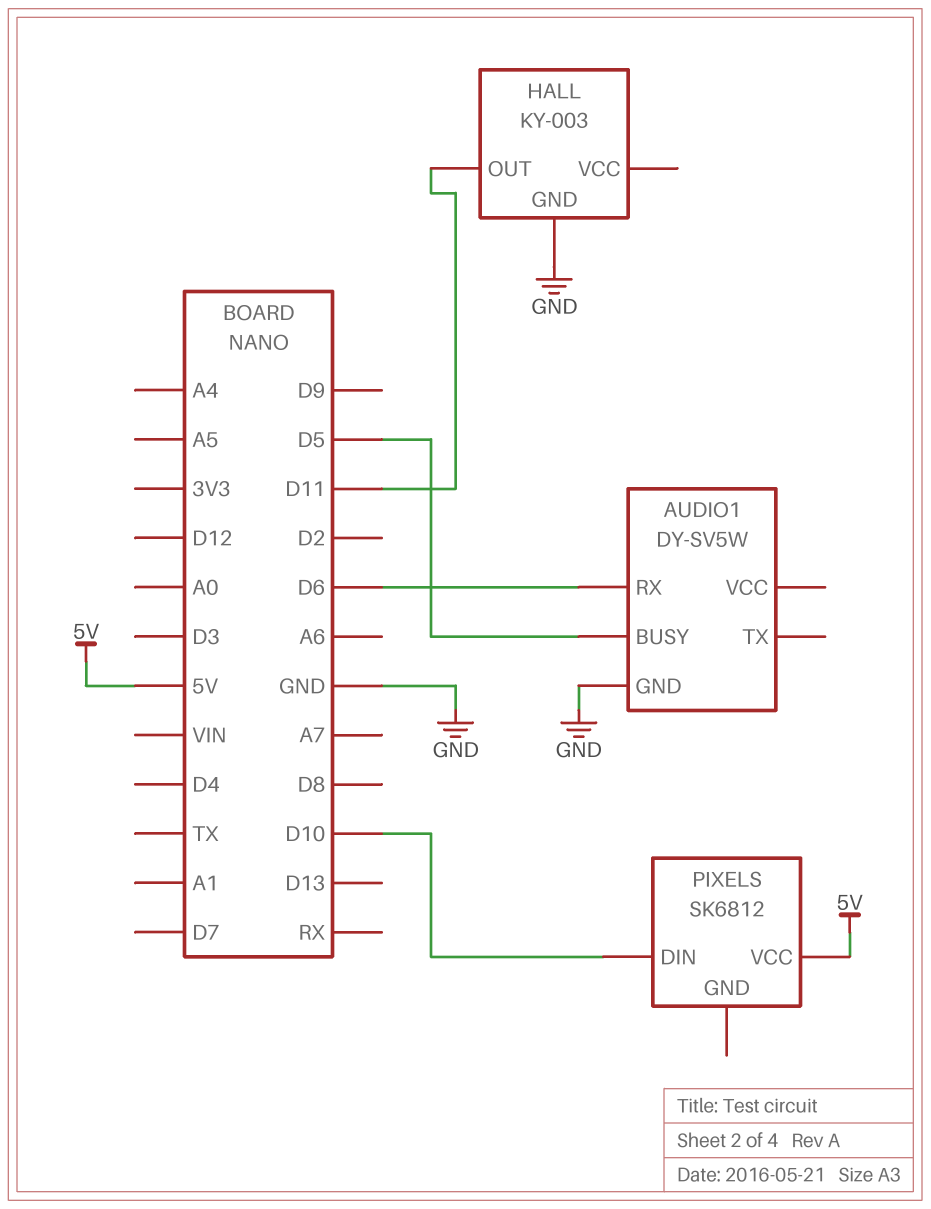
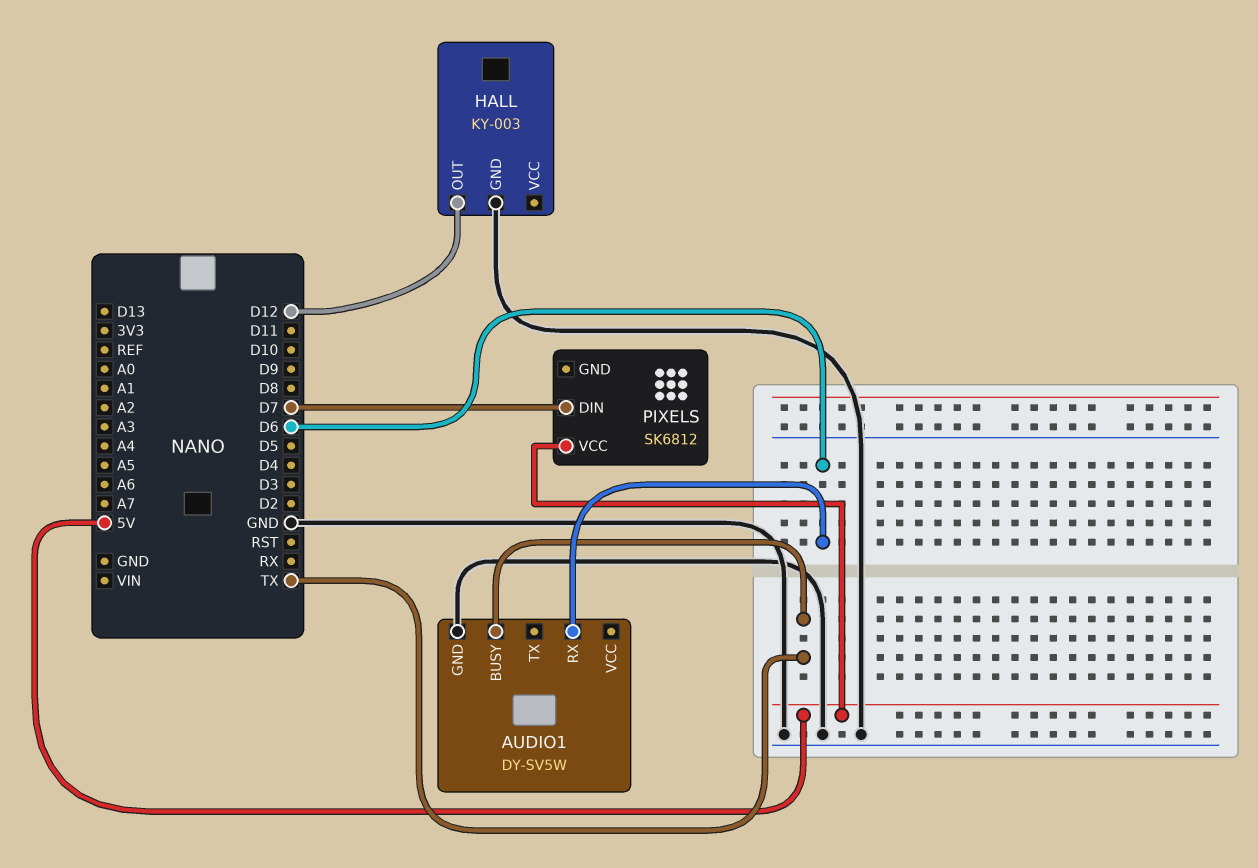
AUDIO1 pin BUSY: D5 -> TX
HALL pin OUT: D11 -> D12
PIXELS pin DIN: D10 -> D7

